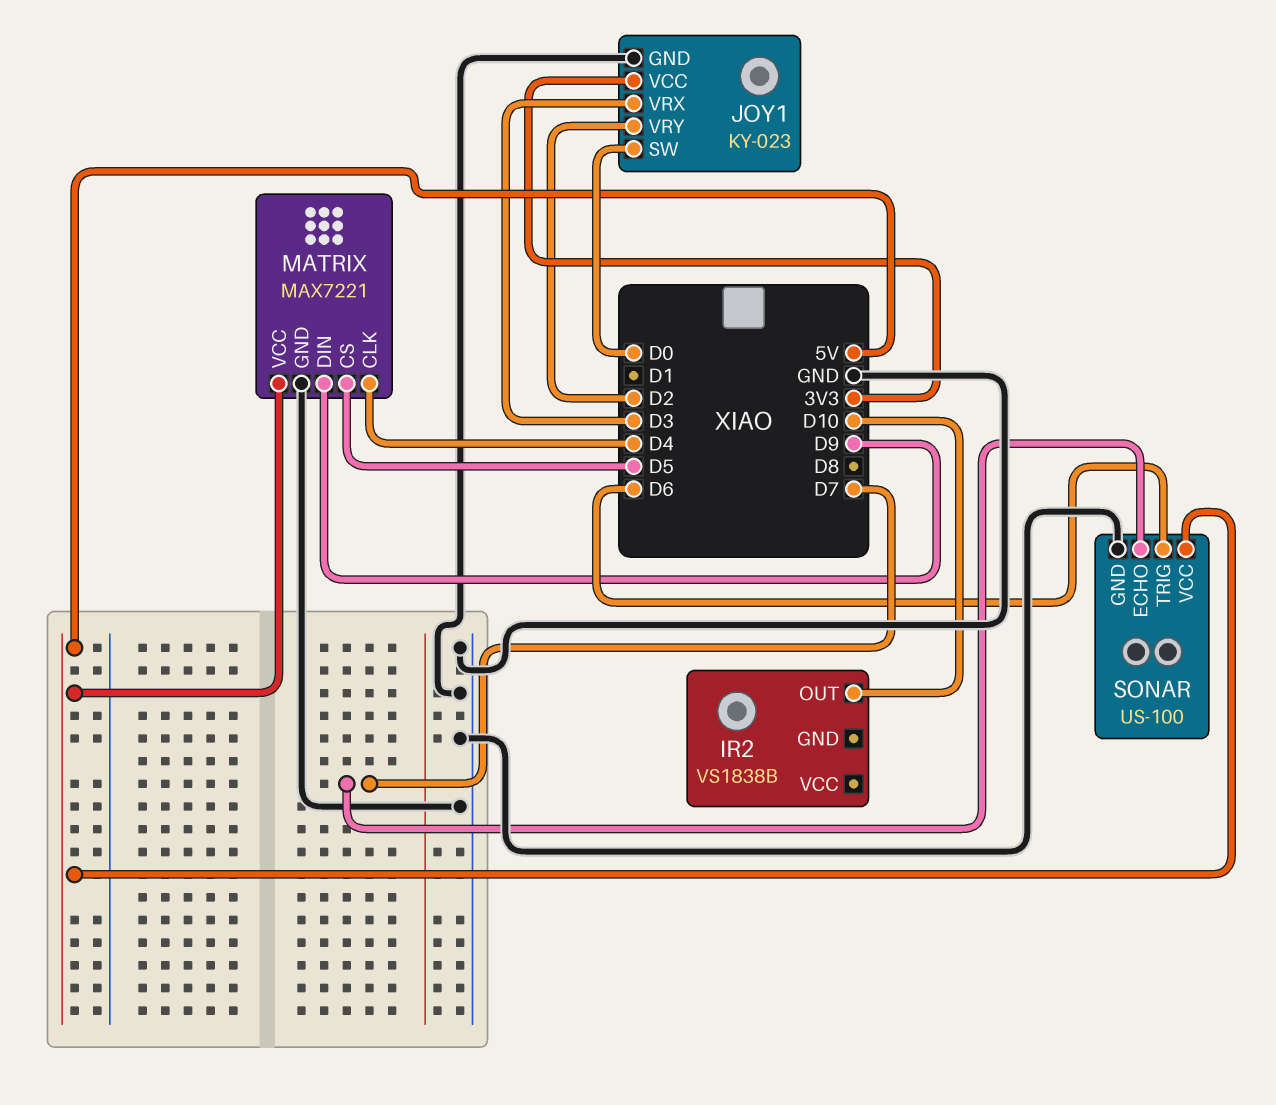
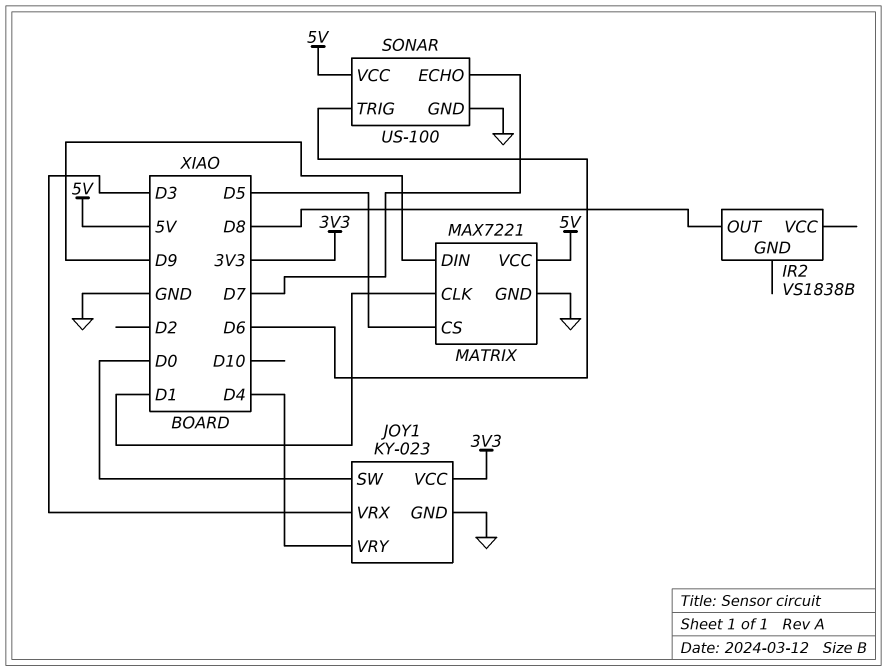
IR2 pin OUT: D10 -> D8
JOY1 pin VRY: D2 -> D4
MATRIX pin CLK: D4 -> D1

